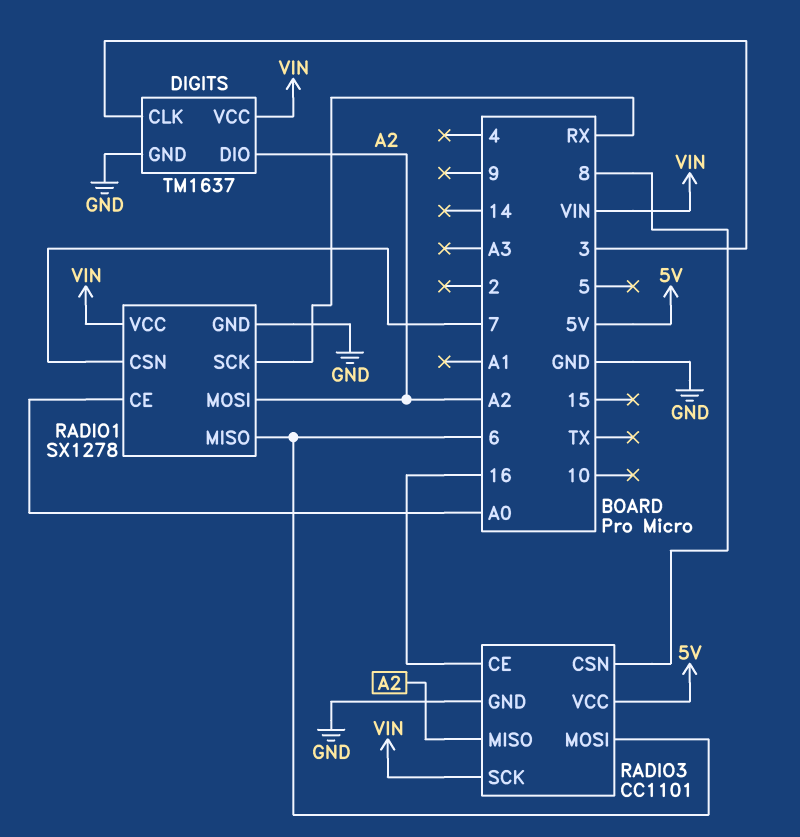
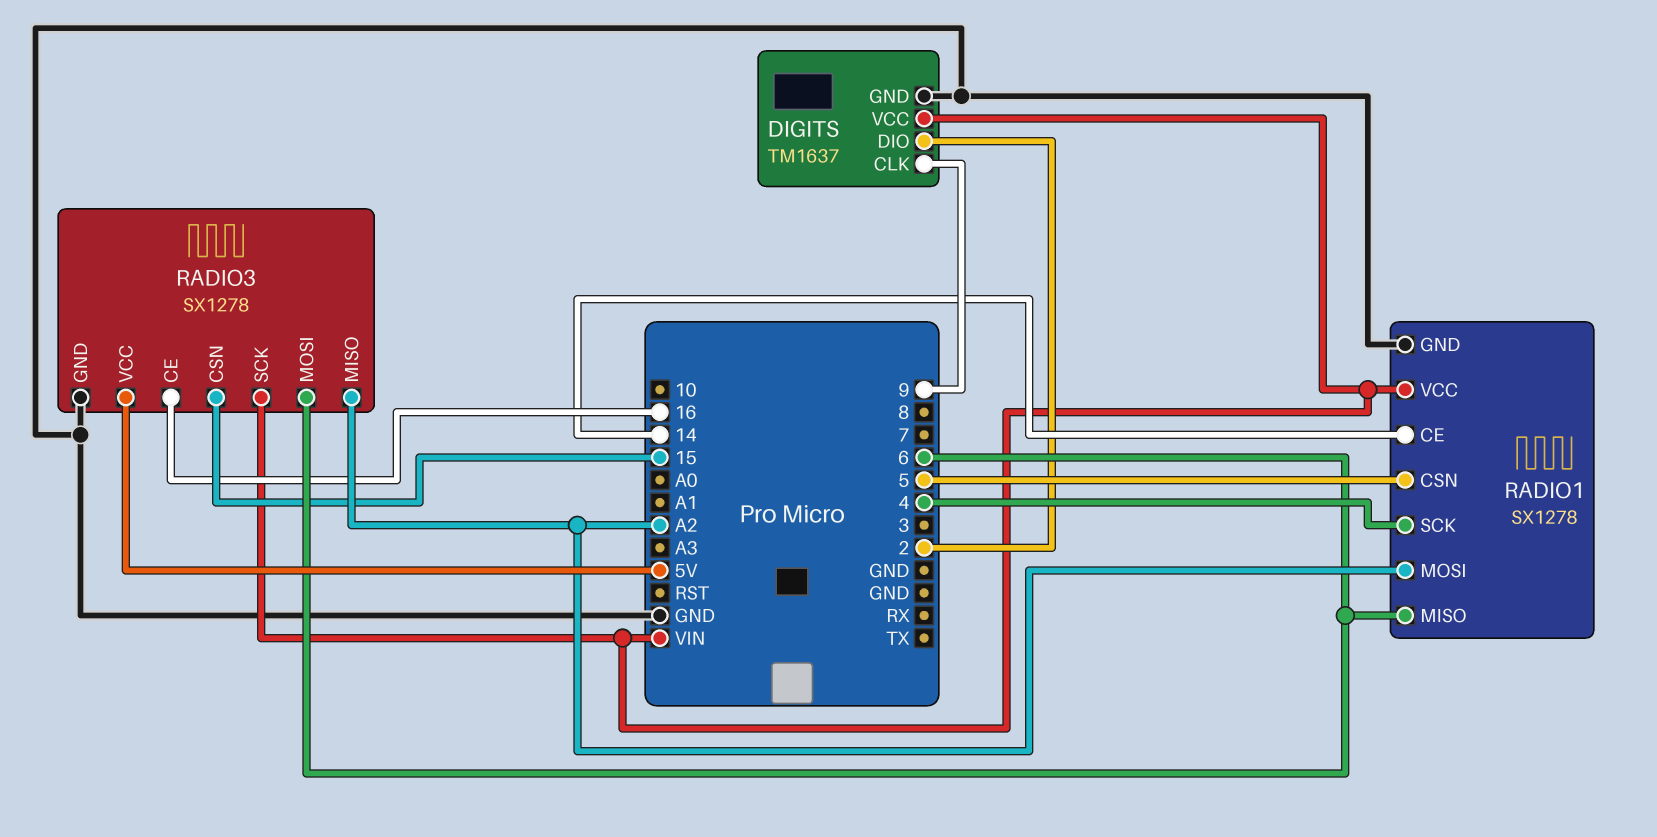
DIGITS pin CLK: 3 -> 9
DIGITS pin DIO: A2 -> 2
RADIO1 pin CE: A0 -> 14
RADIO1 pin CSN: 7 -> 5
RADIO1 pin SCK: RX -> 4
RADIO3: CC1101 -> SX1278
RADIO3 pin CSN: 8 -> 15

